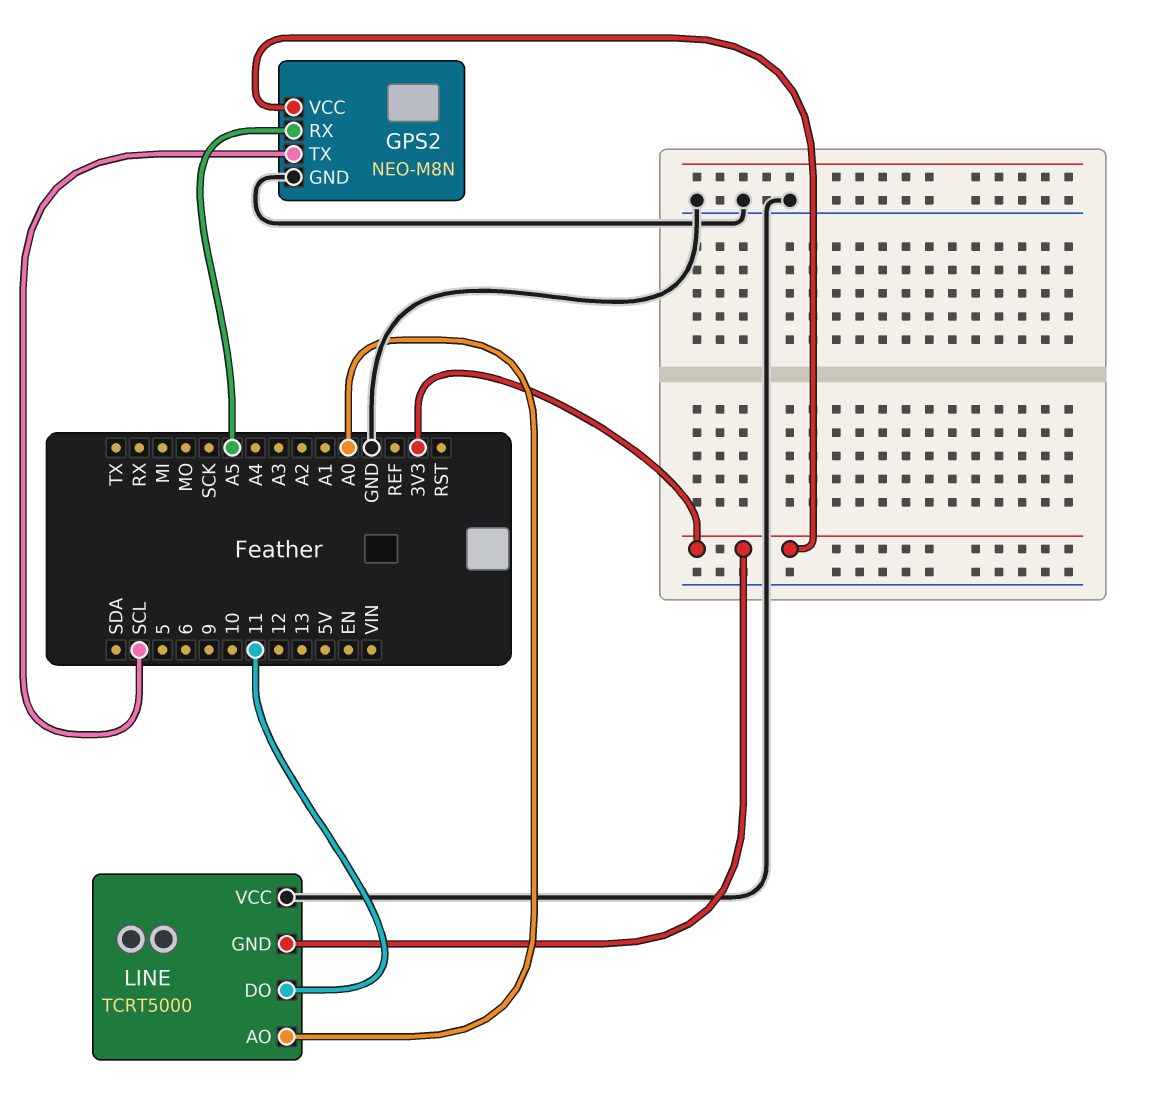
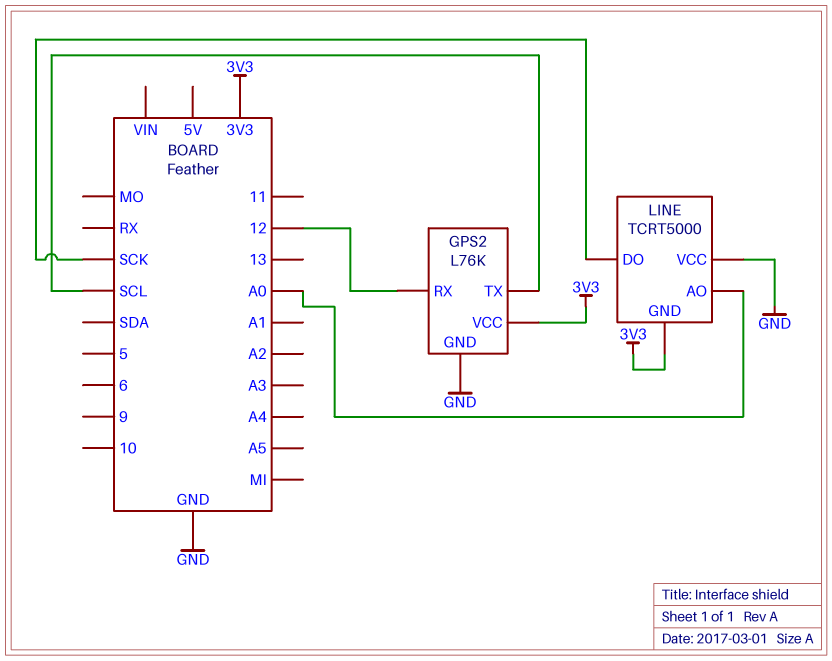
GPS2: NEO-M8N -> L76K
GPS2 pin RX: A5 -> 12
LINE pin DO: 11 -> SCK

